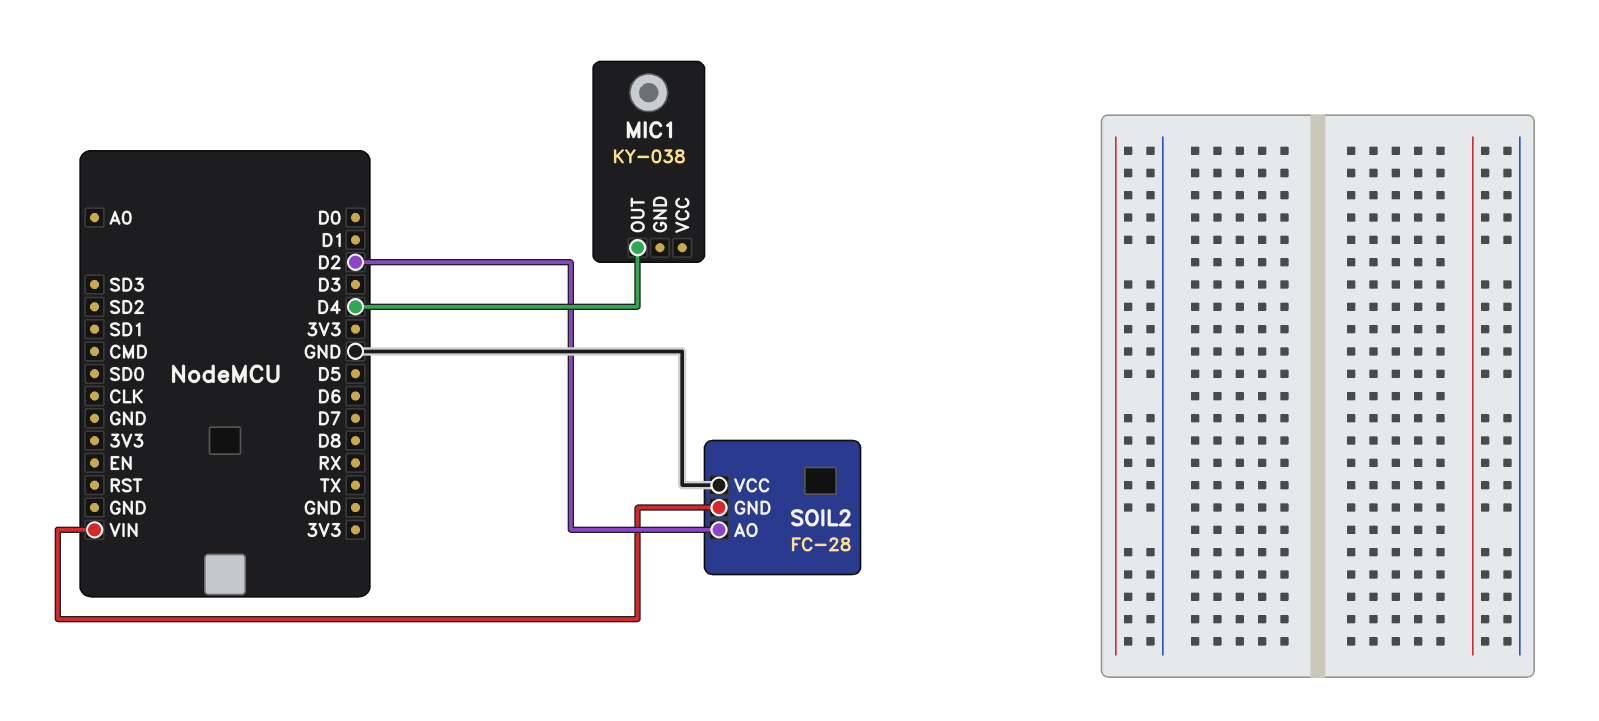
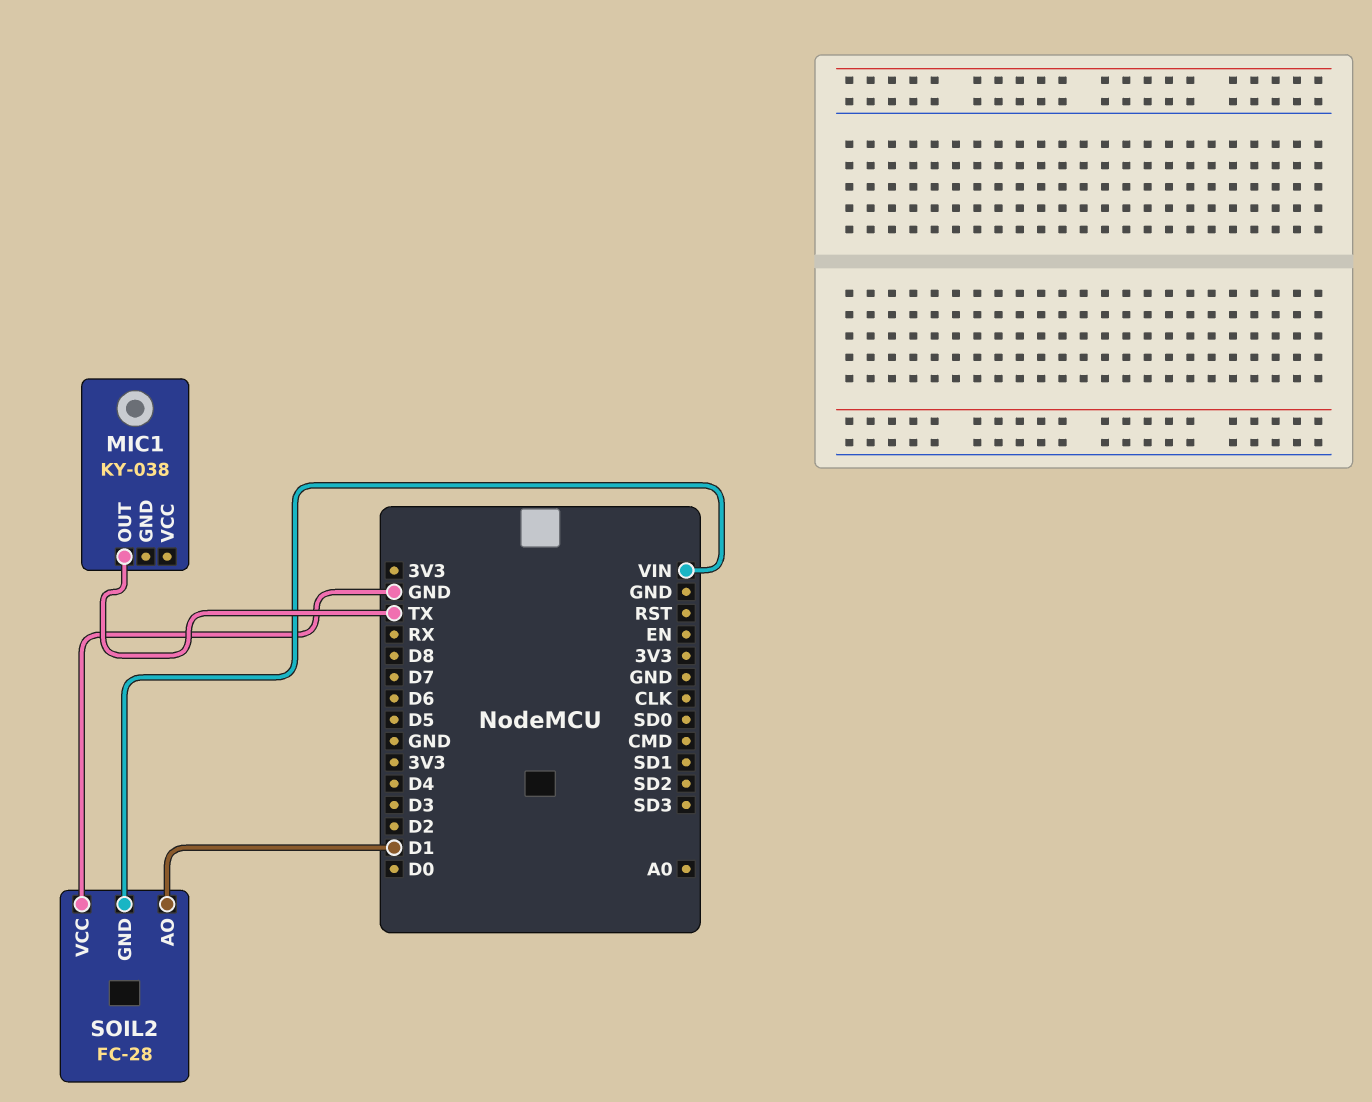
MIC1 pin OUT: D4 -> TX
SOIL2 pin AO: D2 -> D1

